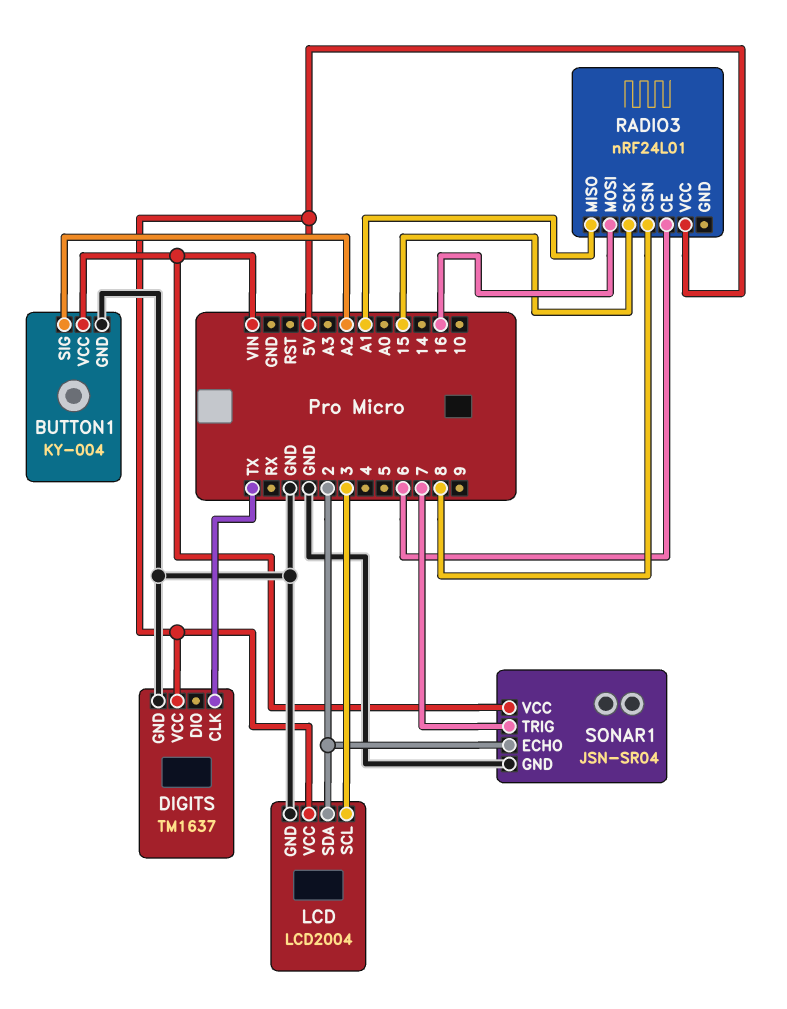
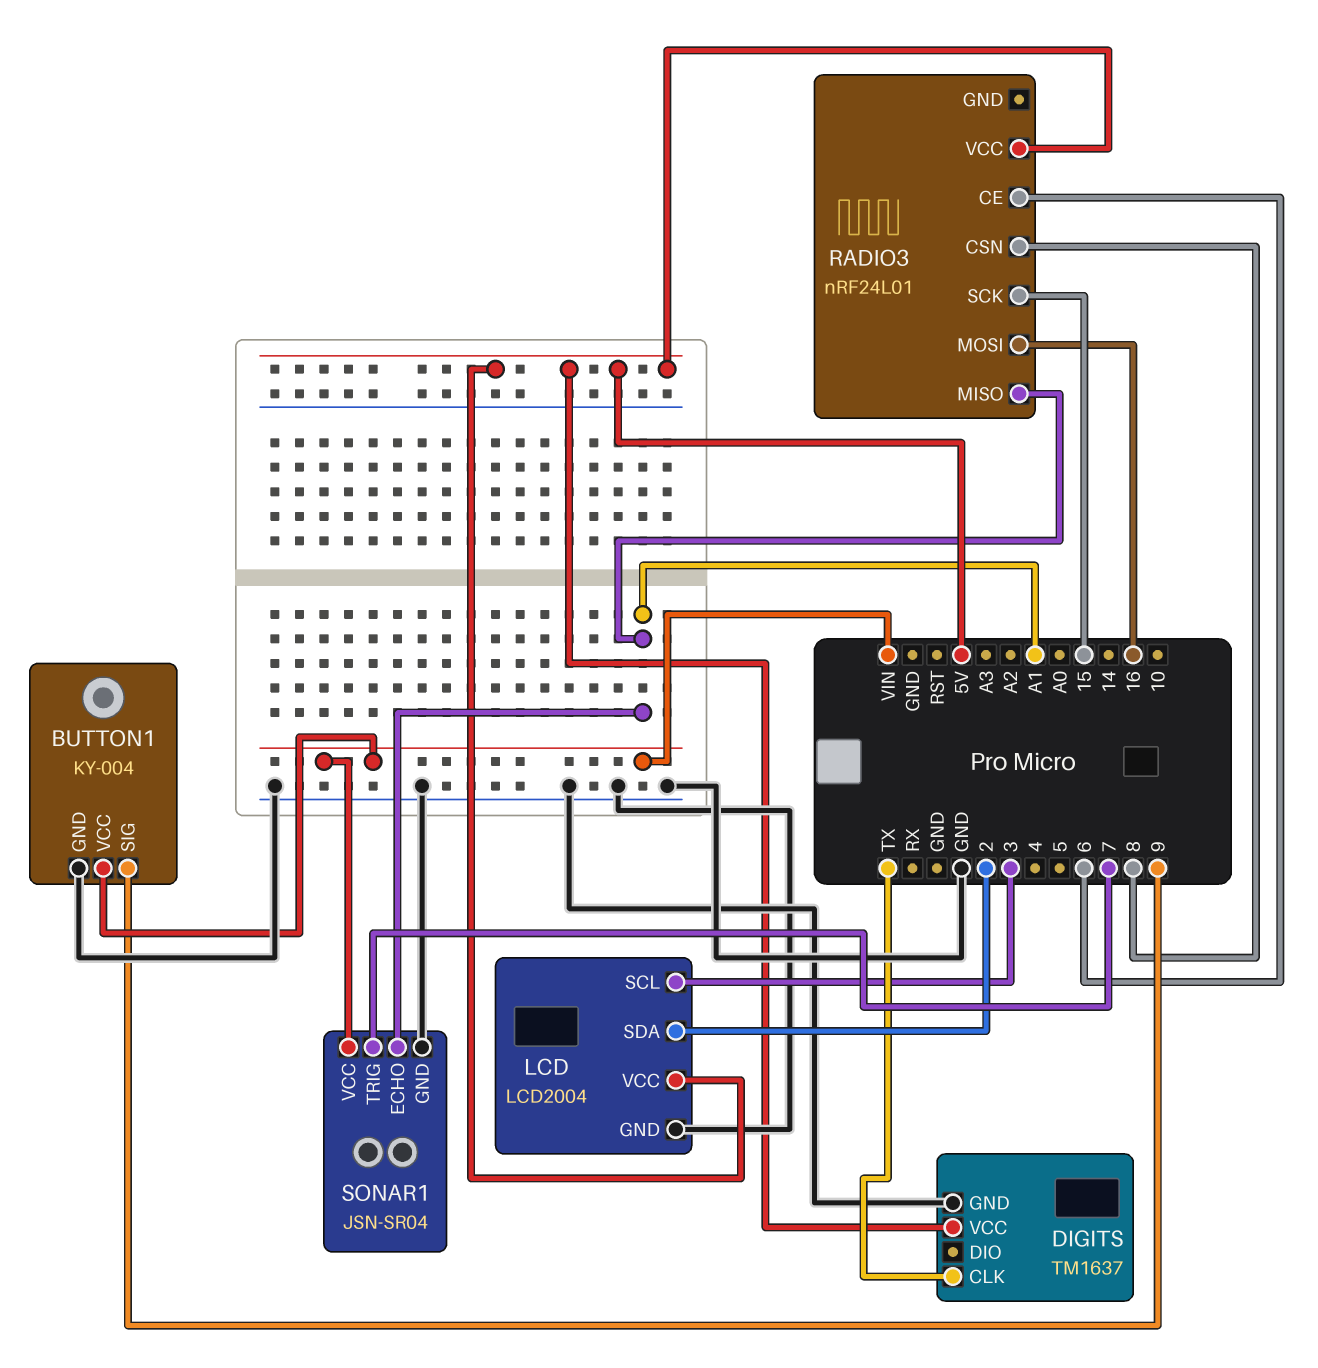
BUTTON1 pin SIG: A2 -> 9
SONAR1 pin ECHO: 2 -> A1

